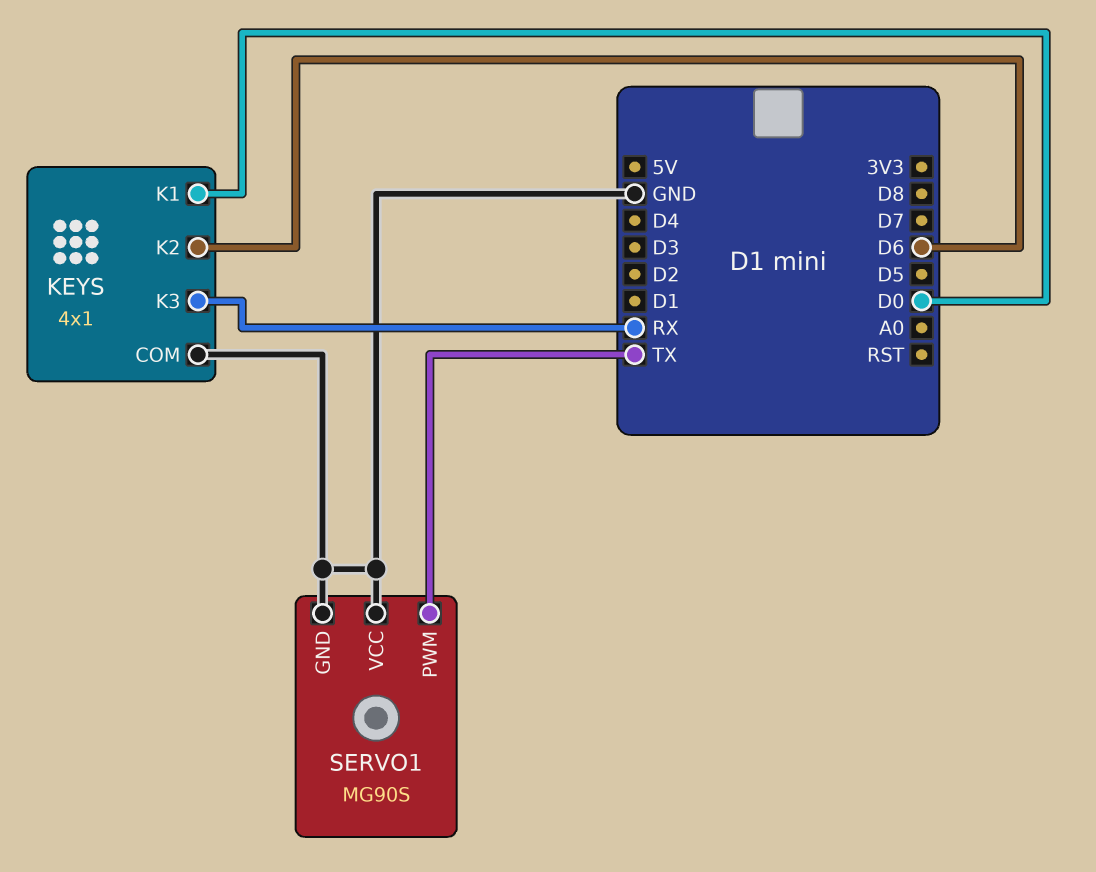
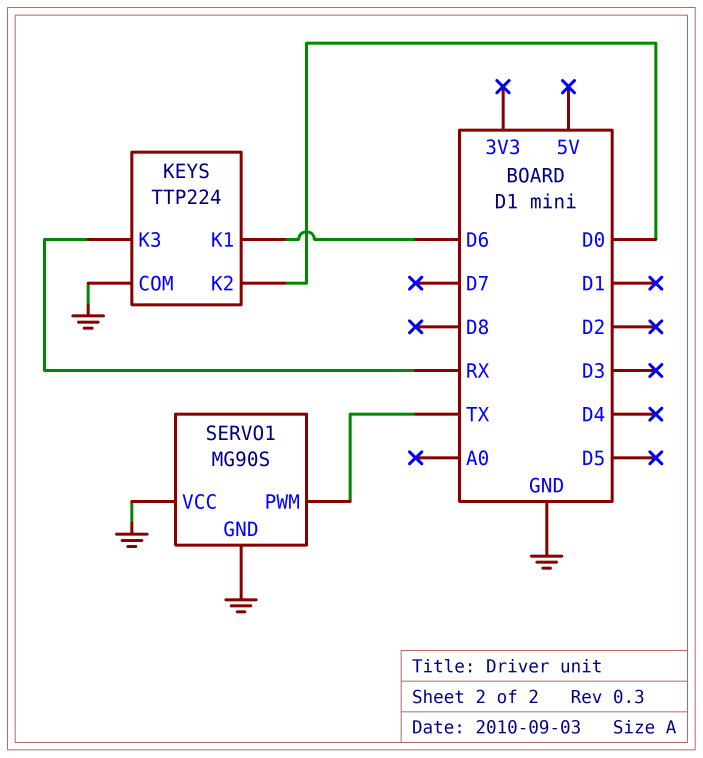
KEYS: 4x1 -> TTP224
KEYS pin K1: D0 -> D6
KEYS pin K2: D6 -> D0

